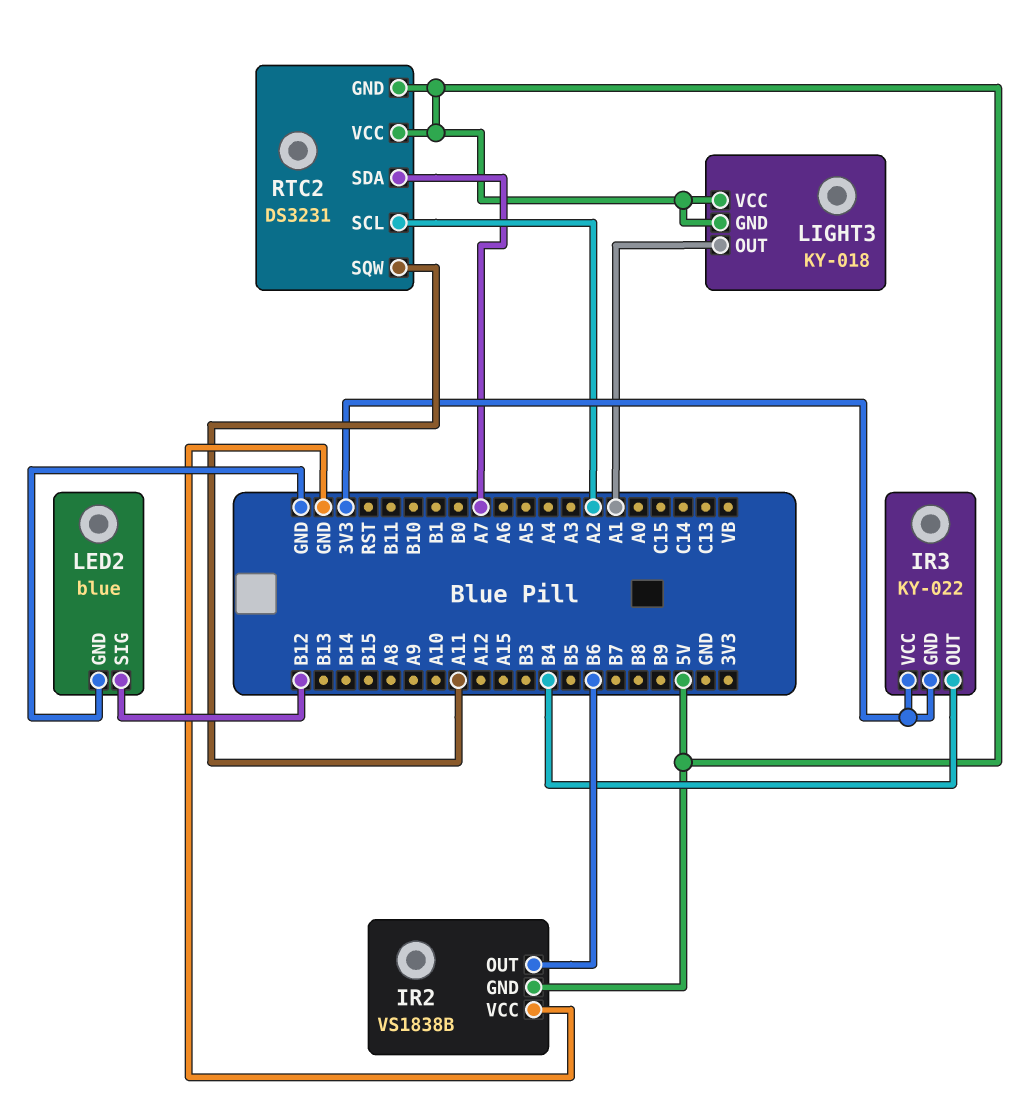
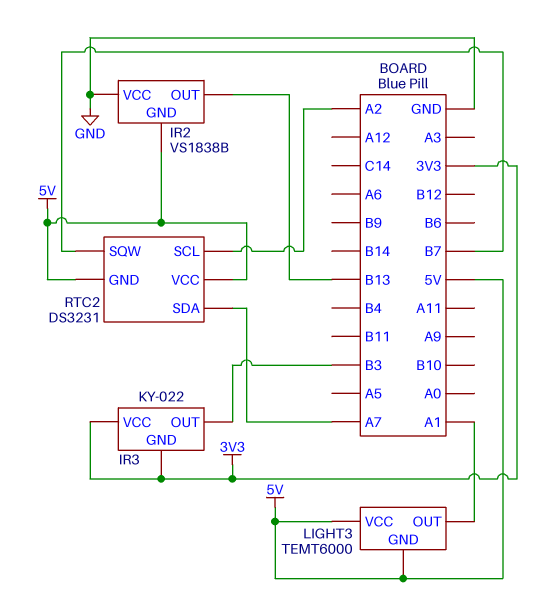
IR2 pin OUT: B6 -> B13
IR3 pin OUT: B4 -> B3
LED2: blue -> none
LED2 pin GND: GND -> none
LED2 pin SIG: B12 -> none
LIGHT3: KY-018 -> TEMT6000
RTC2 pin SQW: A11 -> B7

